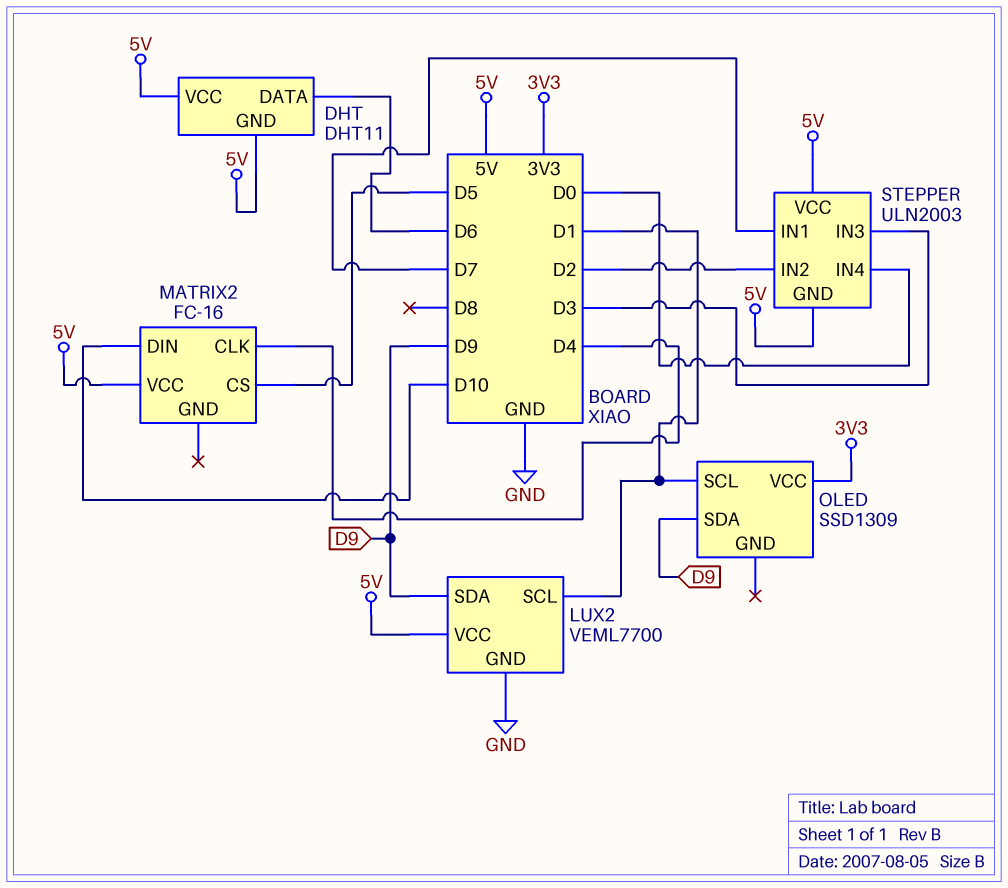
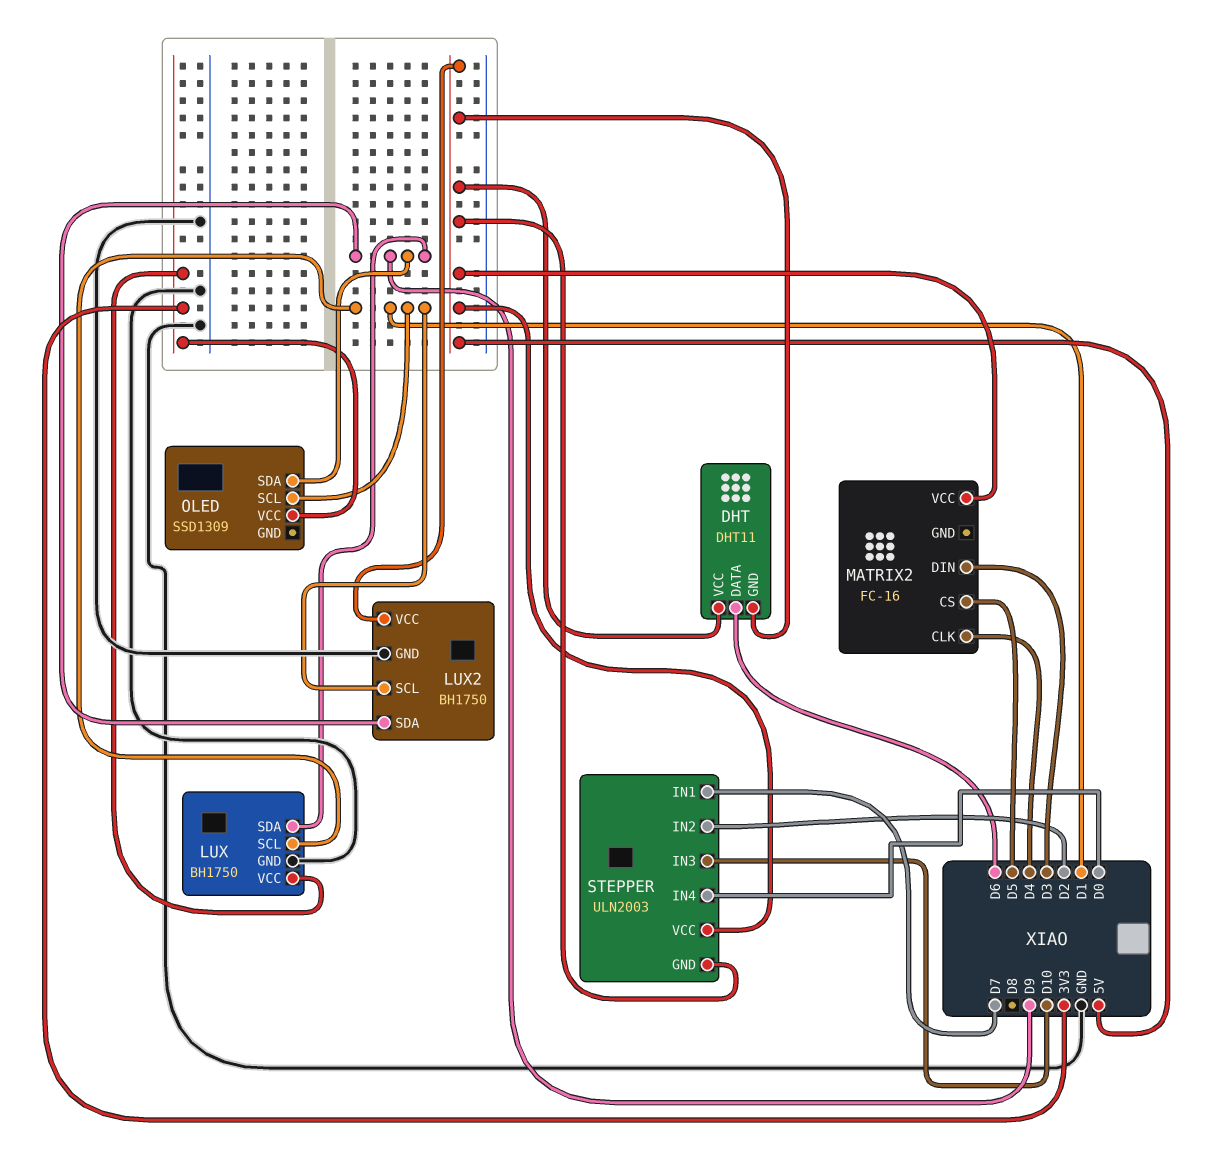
LUX: none -> BH1750
LUX pin GND: none -> GND
LUX pin SCL: none -> D1
LUX pin SDA: none -> D9
LUX pin VCC: none -> 3V3
LUX2: VEML7700 -> BH1750
MATRIX2 pin DIN: D10 -> D3
STEPPER pin IN3: D3 -> D10

